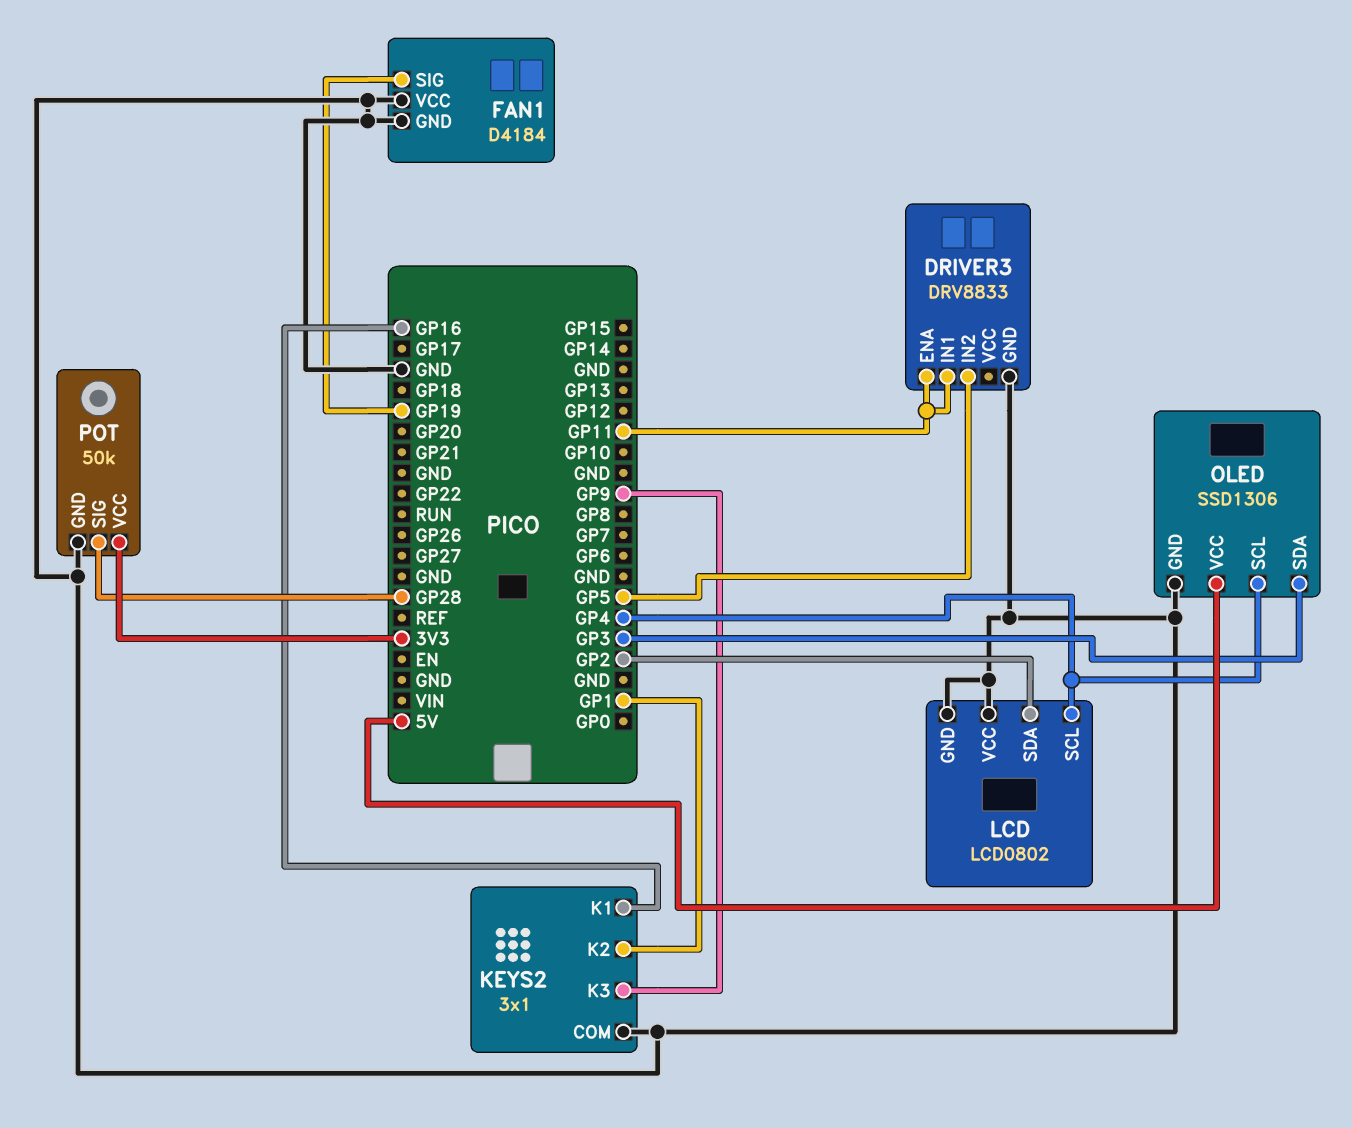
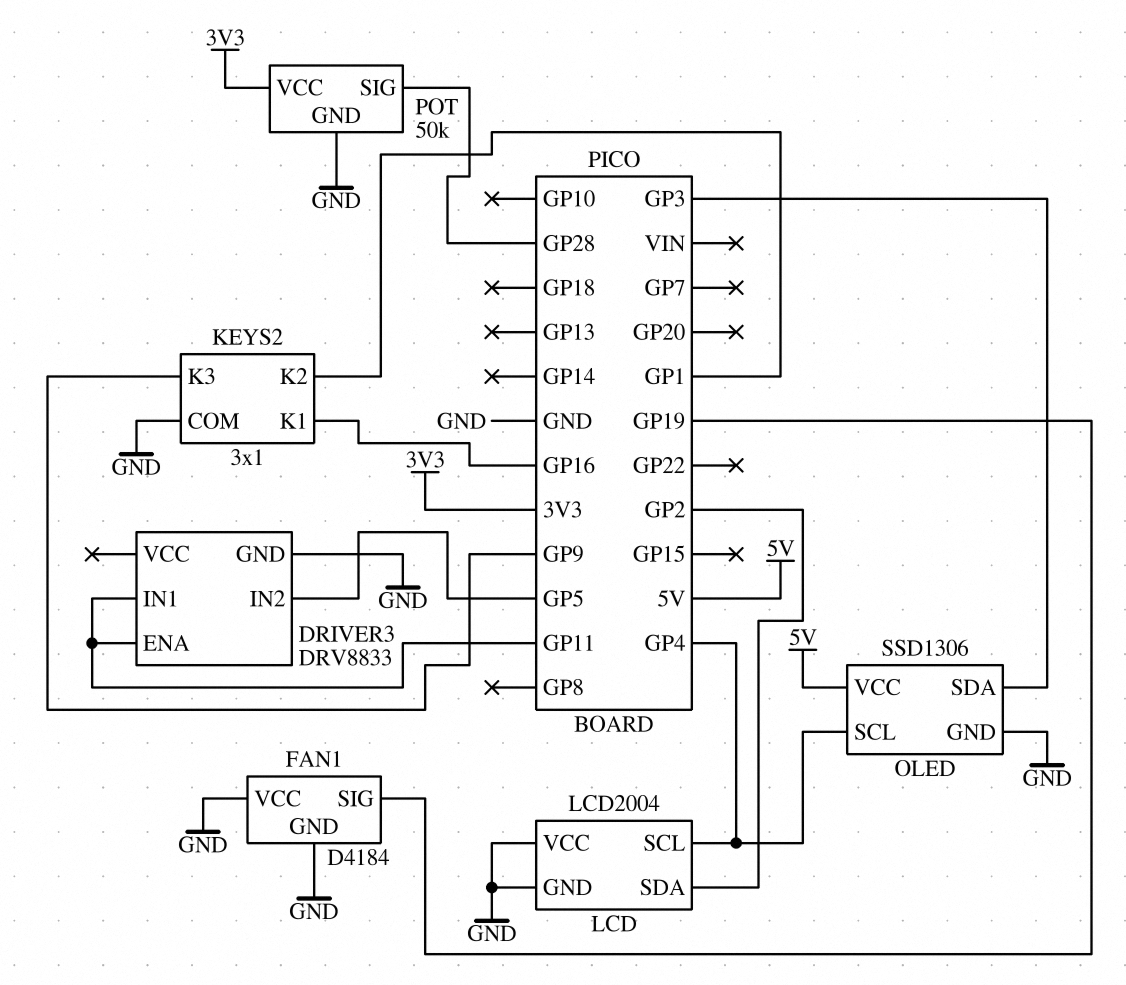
LCD: LCD0802 -> LCD2004

